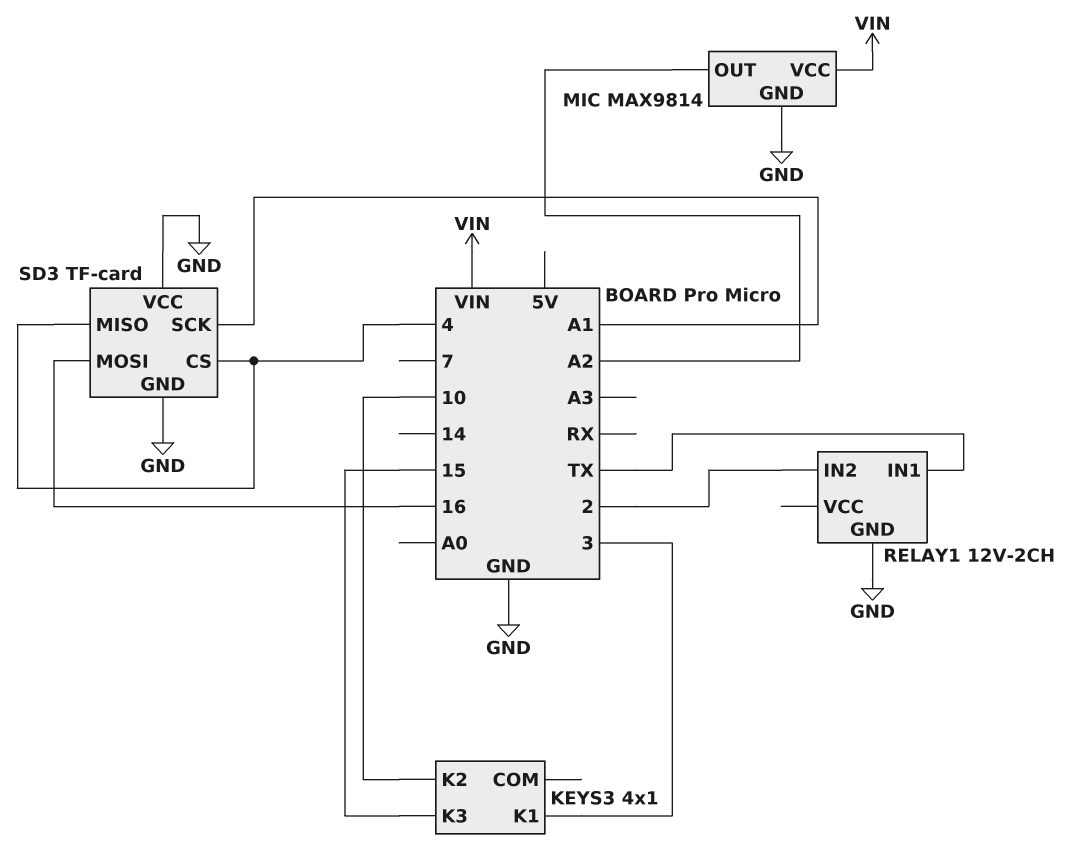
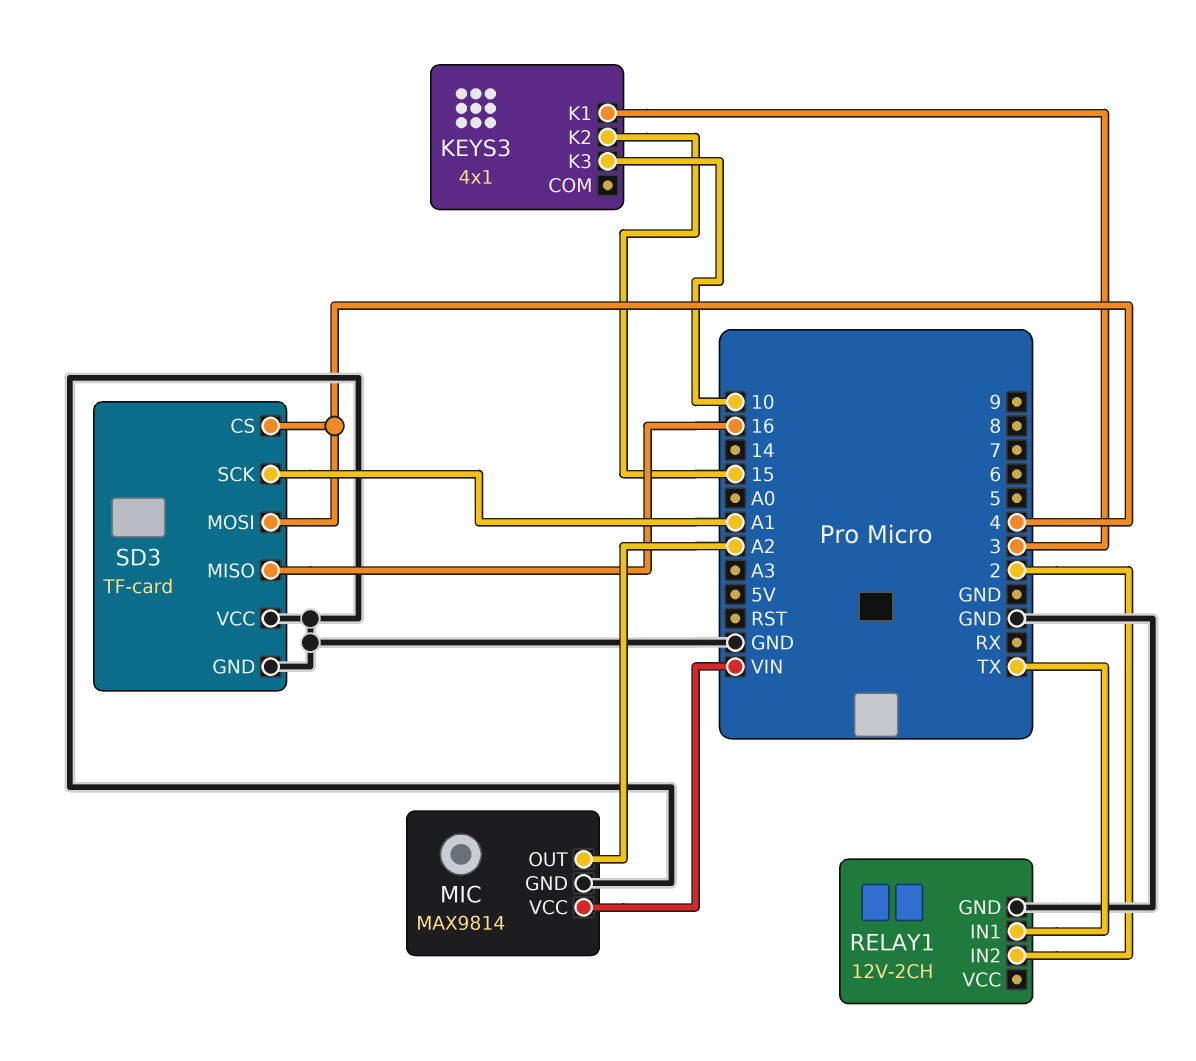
KEYS3 pin K2: 10 -> 15
KEYS3 pin K3: 15 -> 10
SD3 pin MISO: 4 -> 16
SD3 pin MOSI: 16 -> 4

